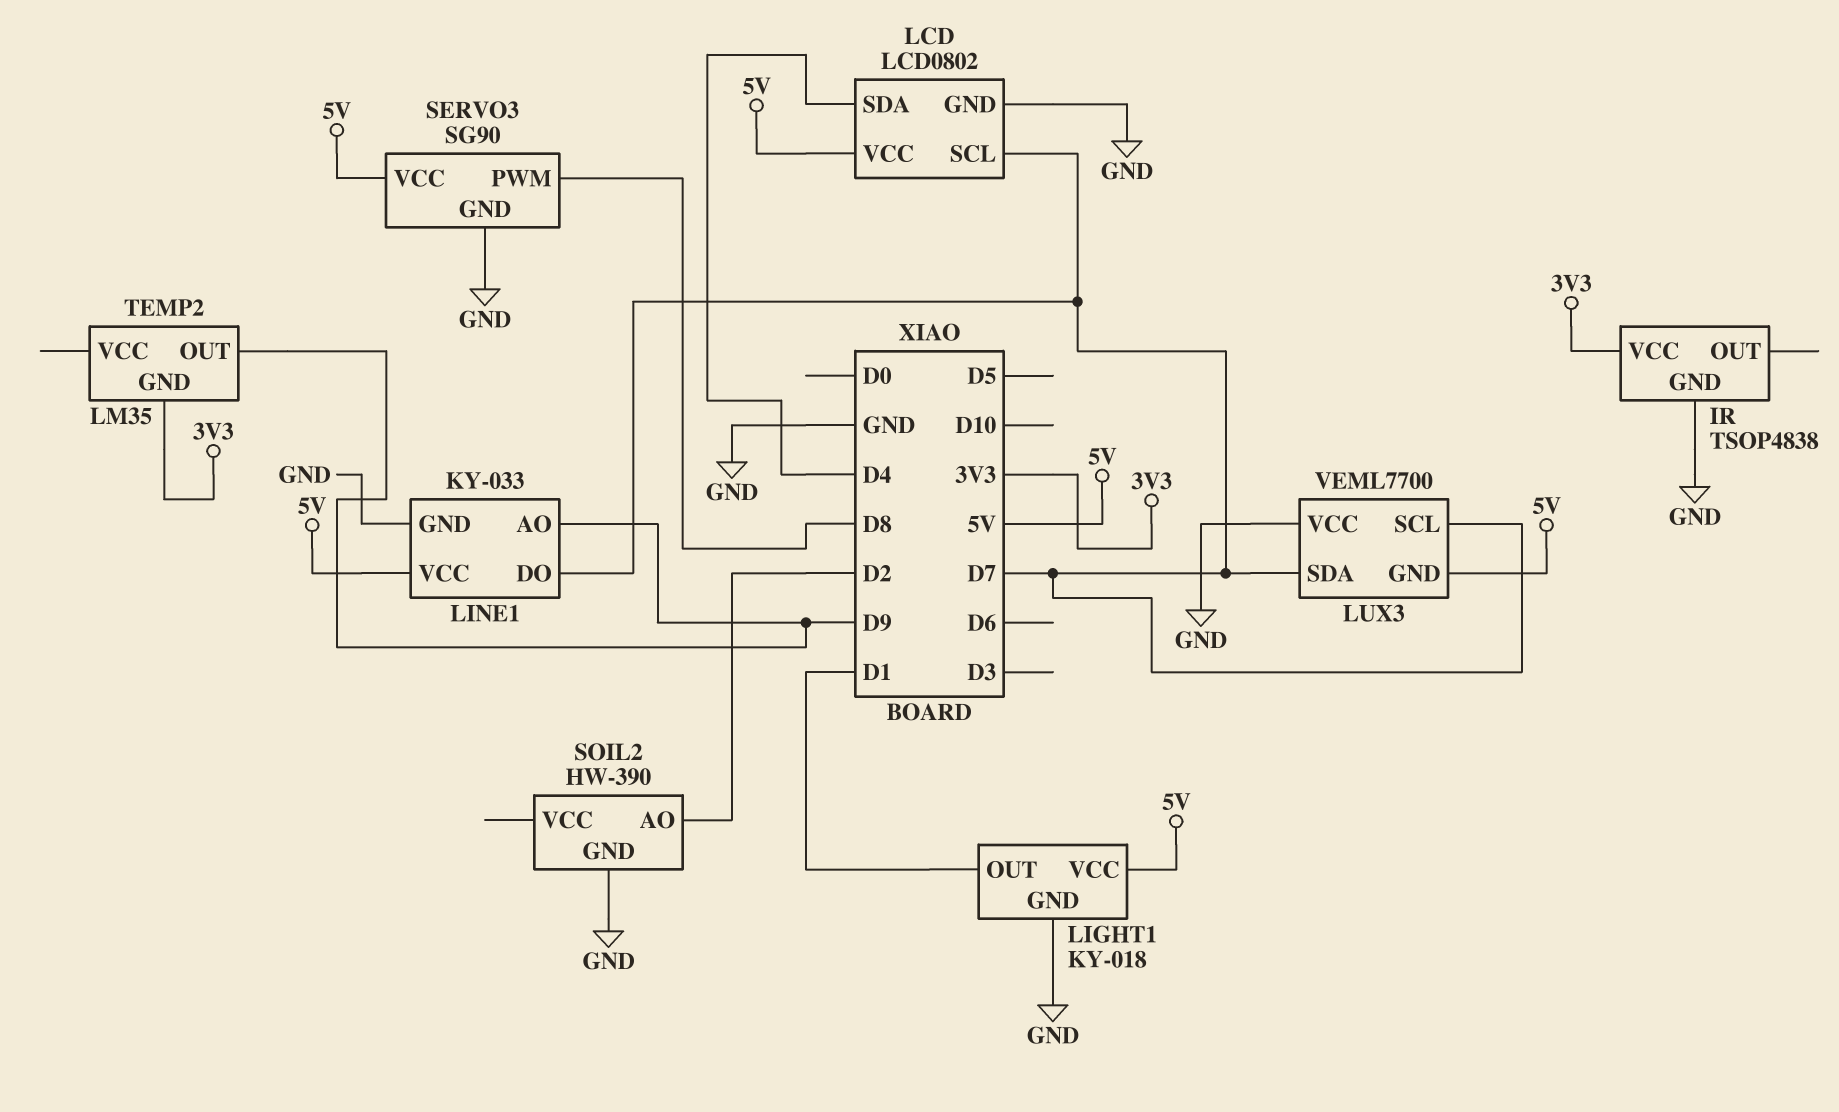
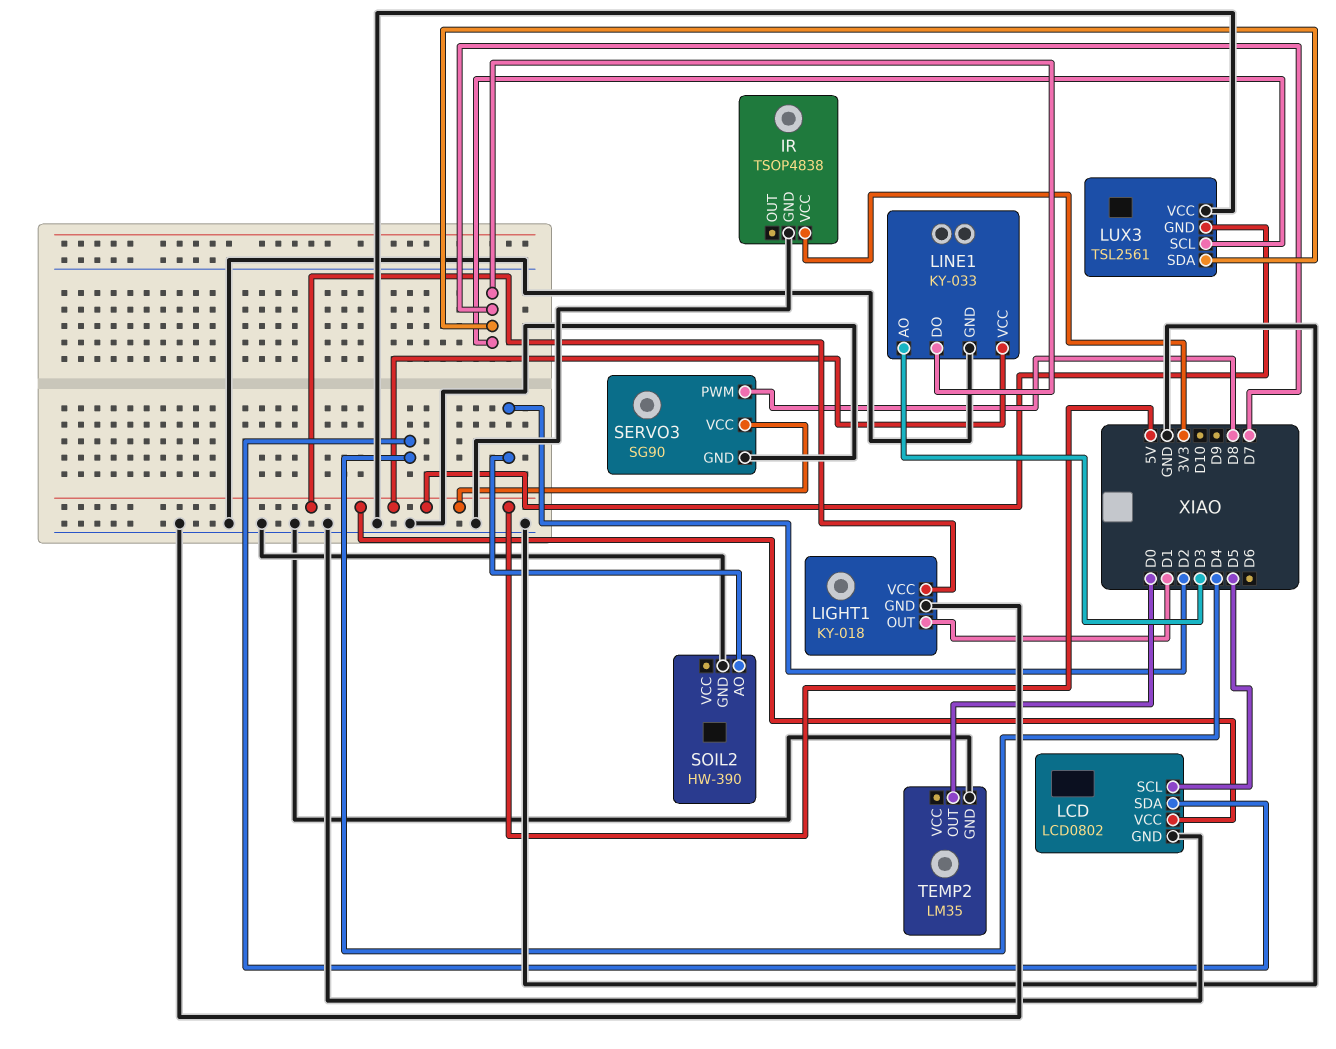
LCD pin SCL: D7 -> D5
LINE1 pin AO: D9 -> D3
LUX3: VEML7700 -> TSL2561
TEMP2 pin GND: 3V3 -> GND
TEMP2 pin OUT: D9 -> D0

